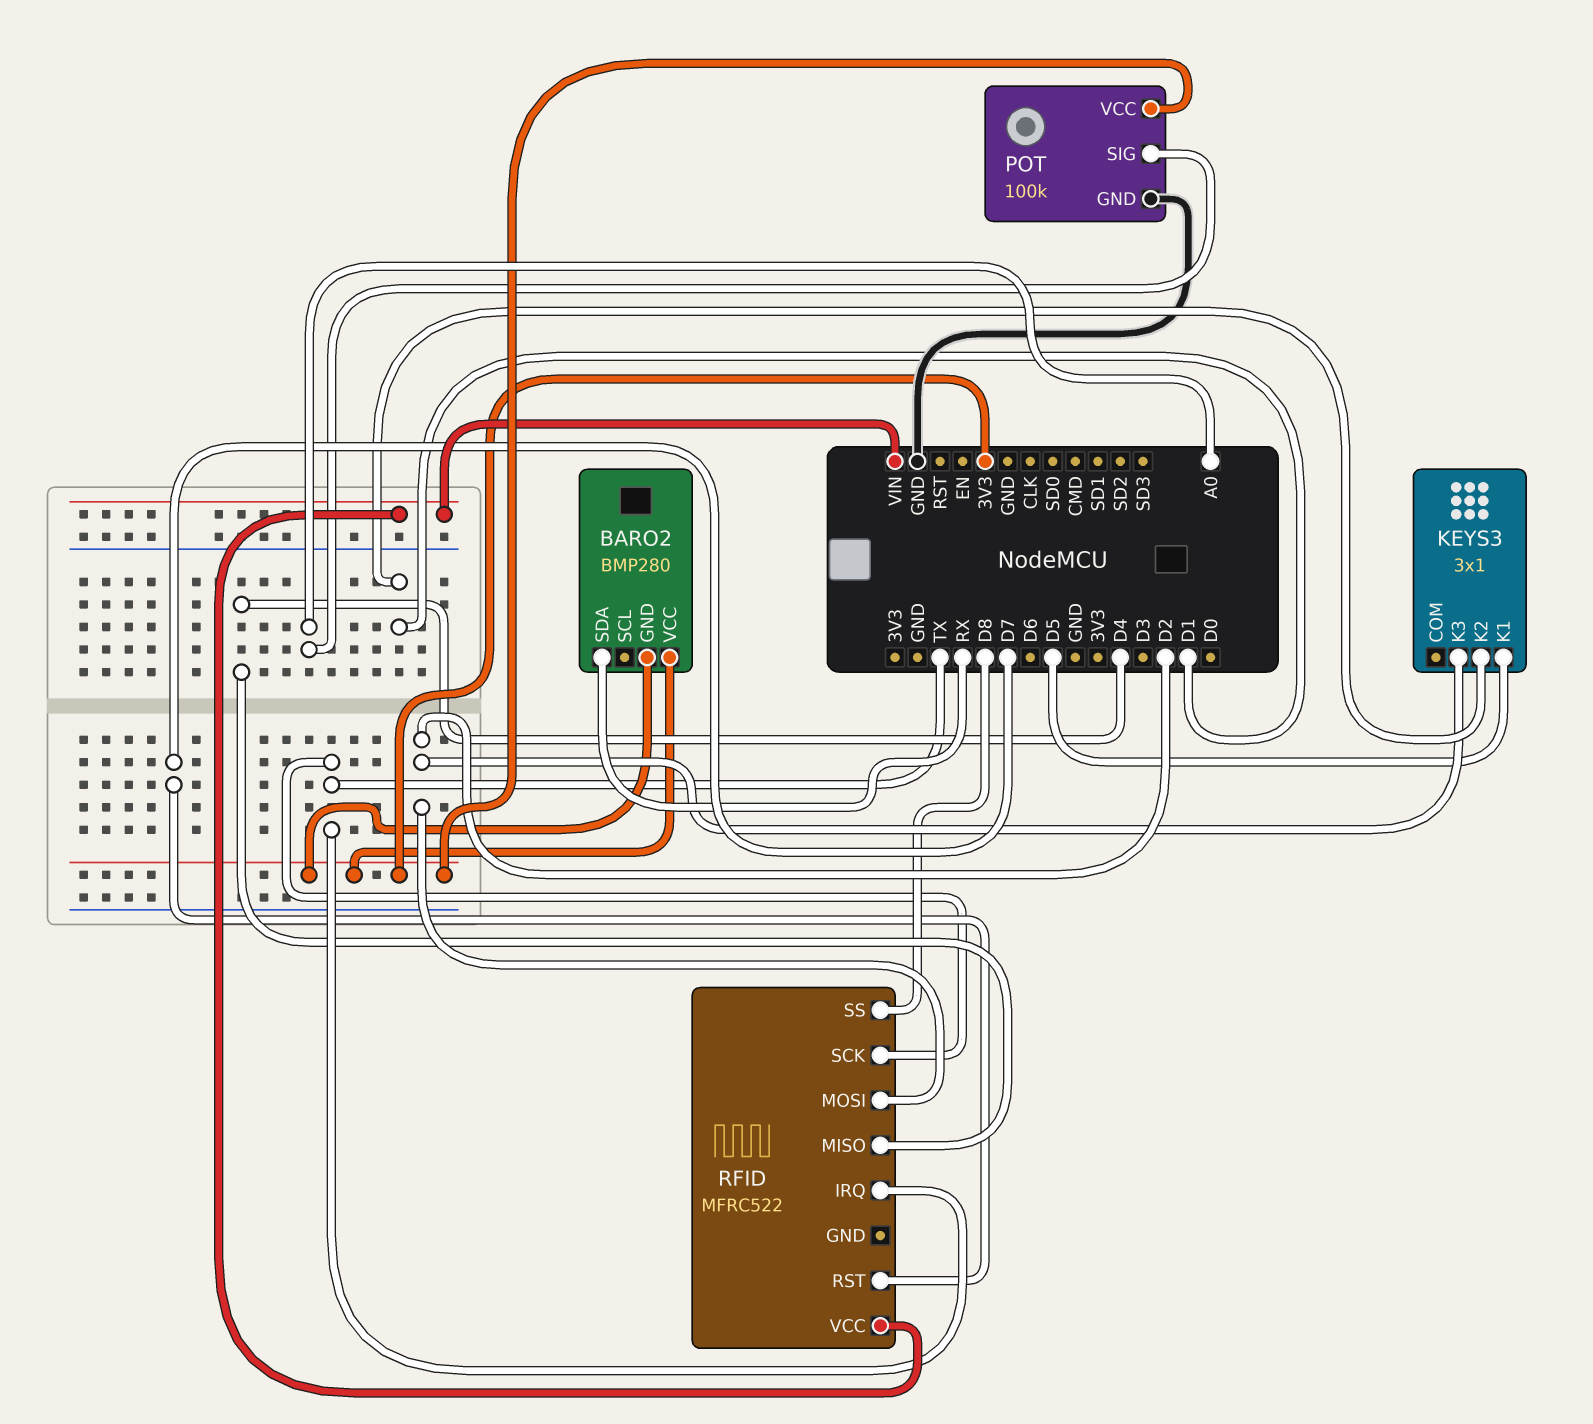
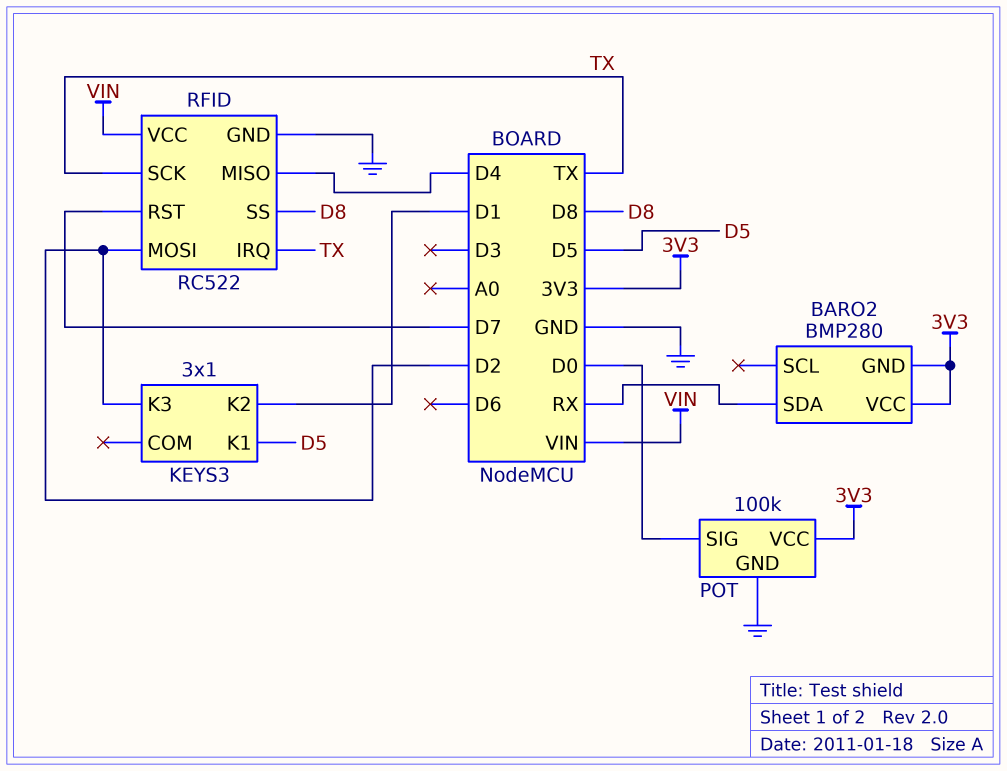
POT pin SIG: A0 -> D0
RFID: MFRC522 -> RC522
RFID pin GND: none -> GND

